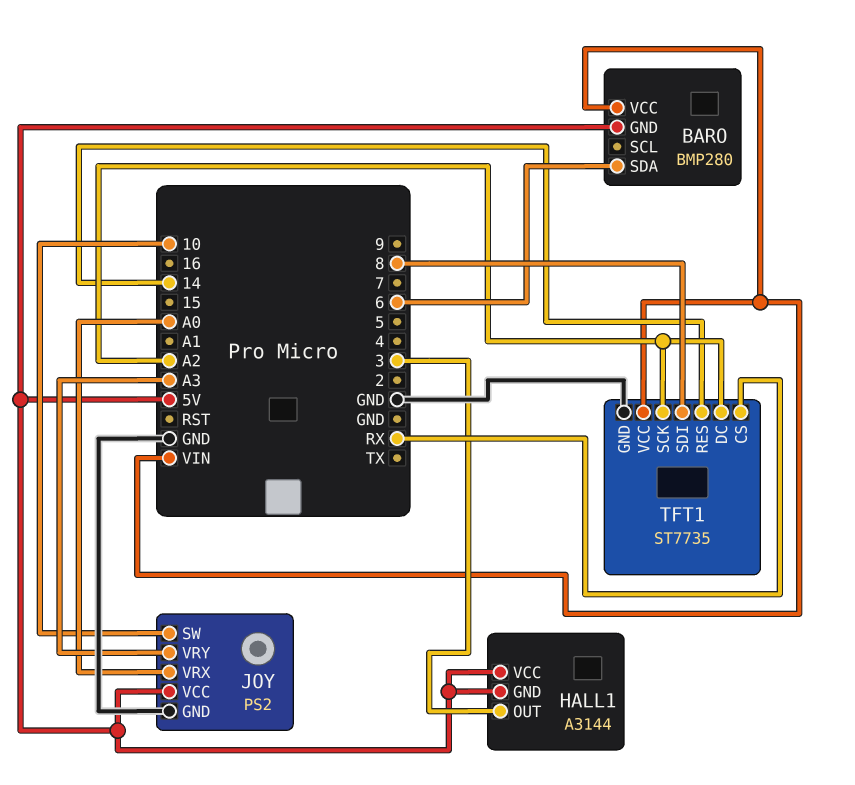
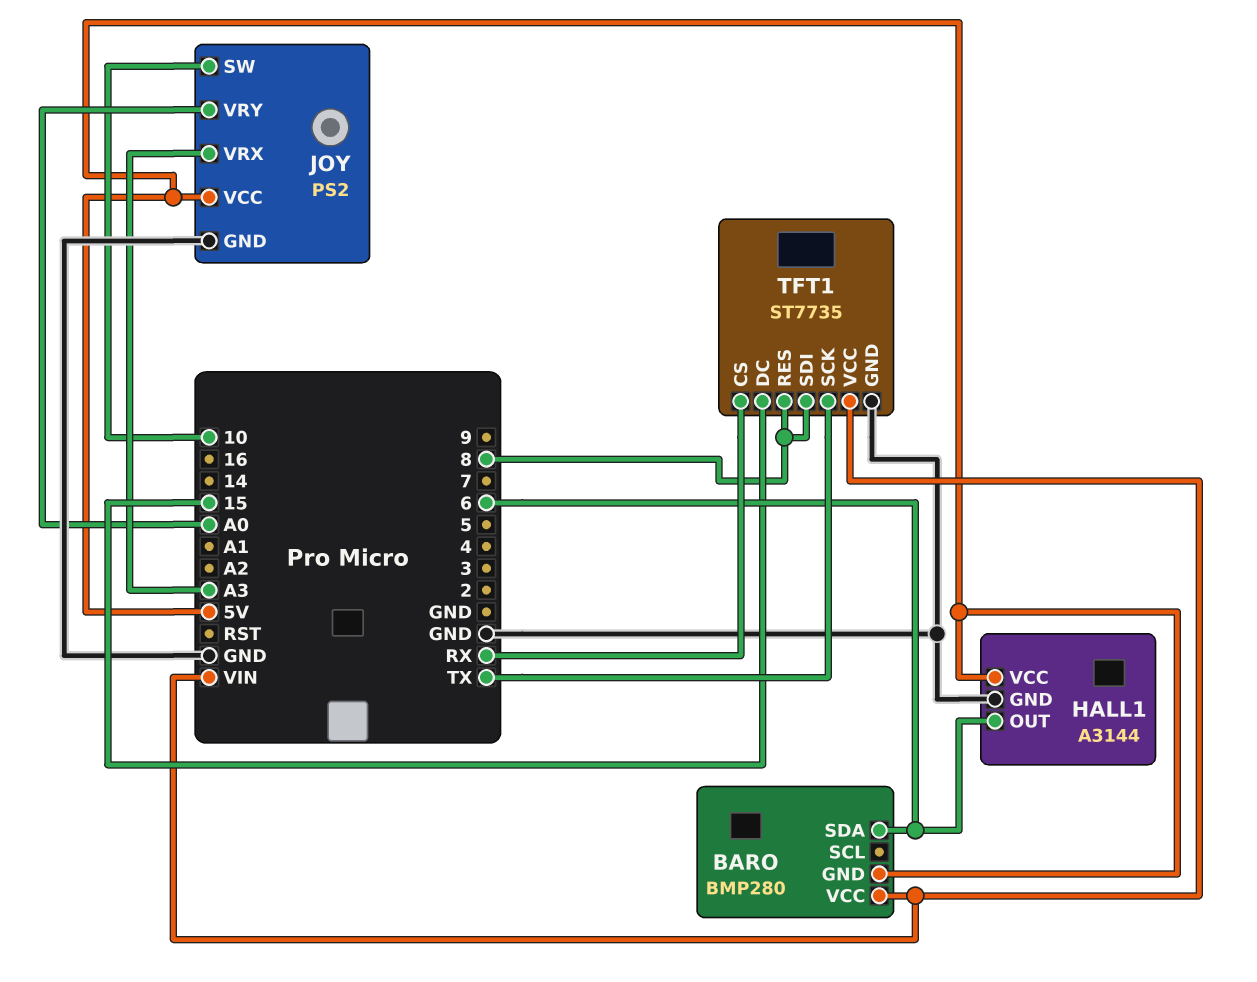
HALL1 pin GND: 5V -> GND
HALL1 pin OUT: 3 -> 6
JOY pin VRX: A0 -> A3
JOY pin VRY: A3 -> A0
TFT1 pin DC: A2 -> 15
TFT1 pin RES: 14 -> 8
TFT1 pin SCK: A2 -> TX

